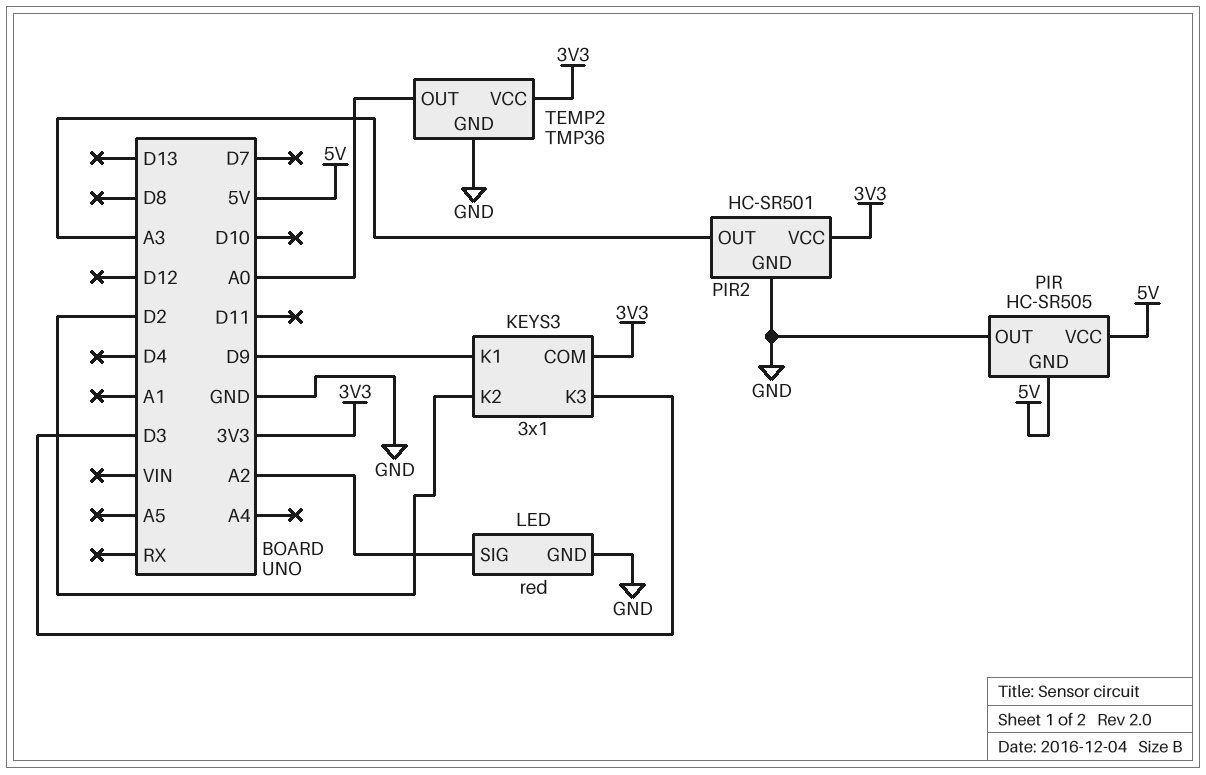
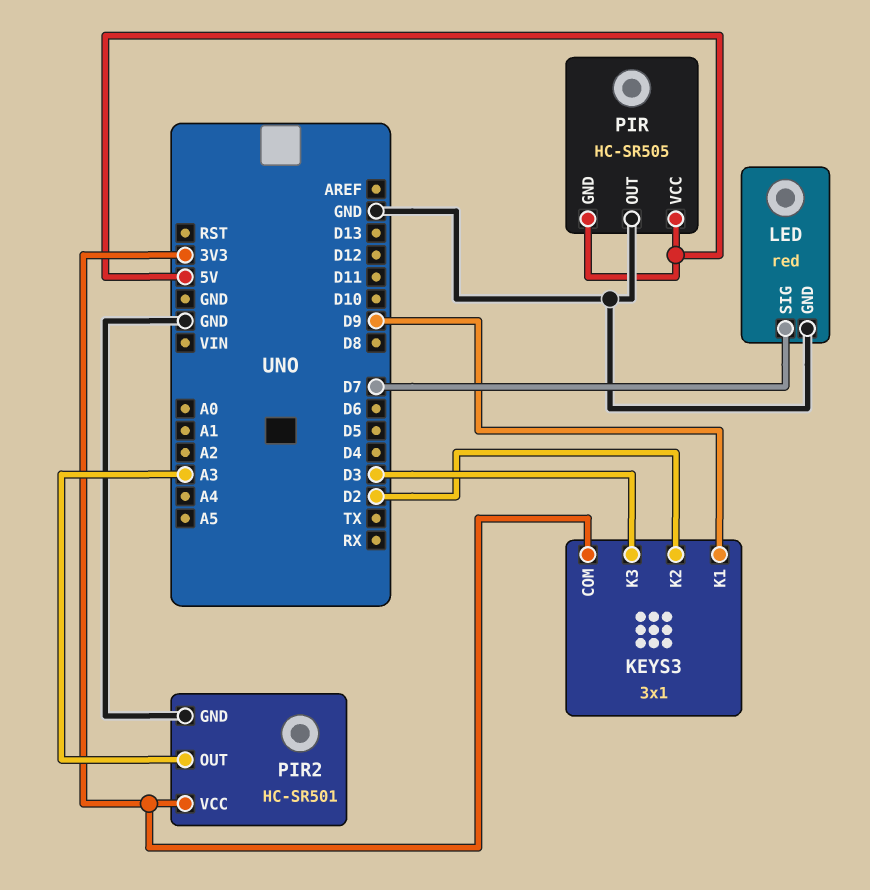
LED pin SIG: A2 -> D7
TEMP2: TMP36 -> none
TEMP2 pin GND: GND -> none
TEMP2 pin OUT: A0 -> none
TEMP2 pin VCC: 3V3 -> none

